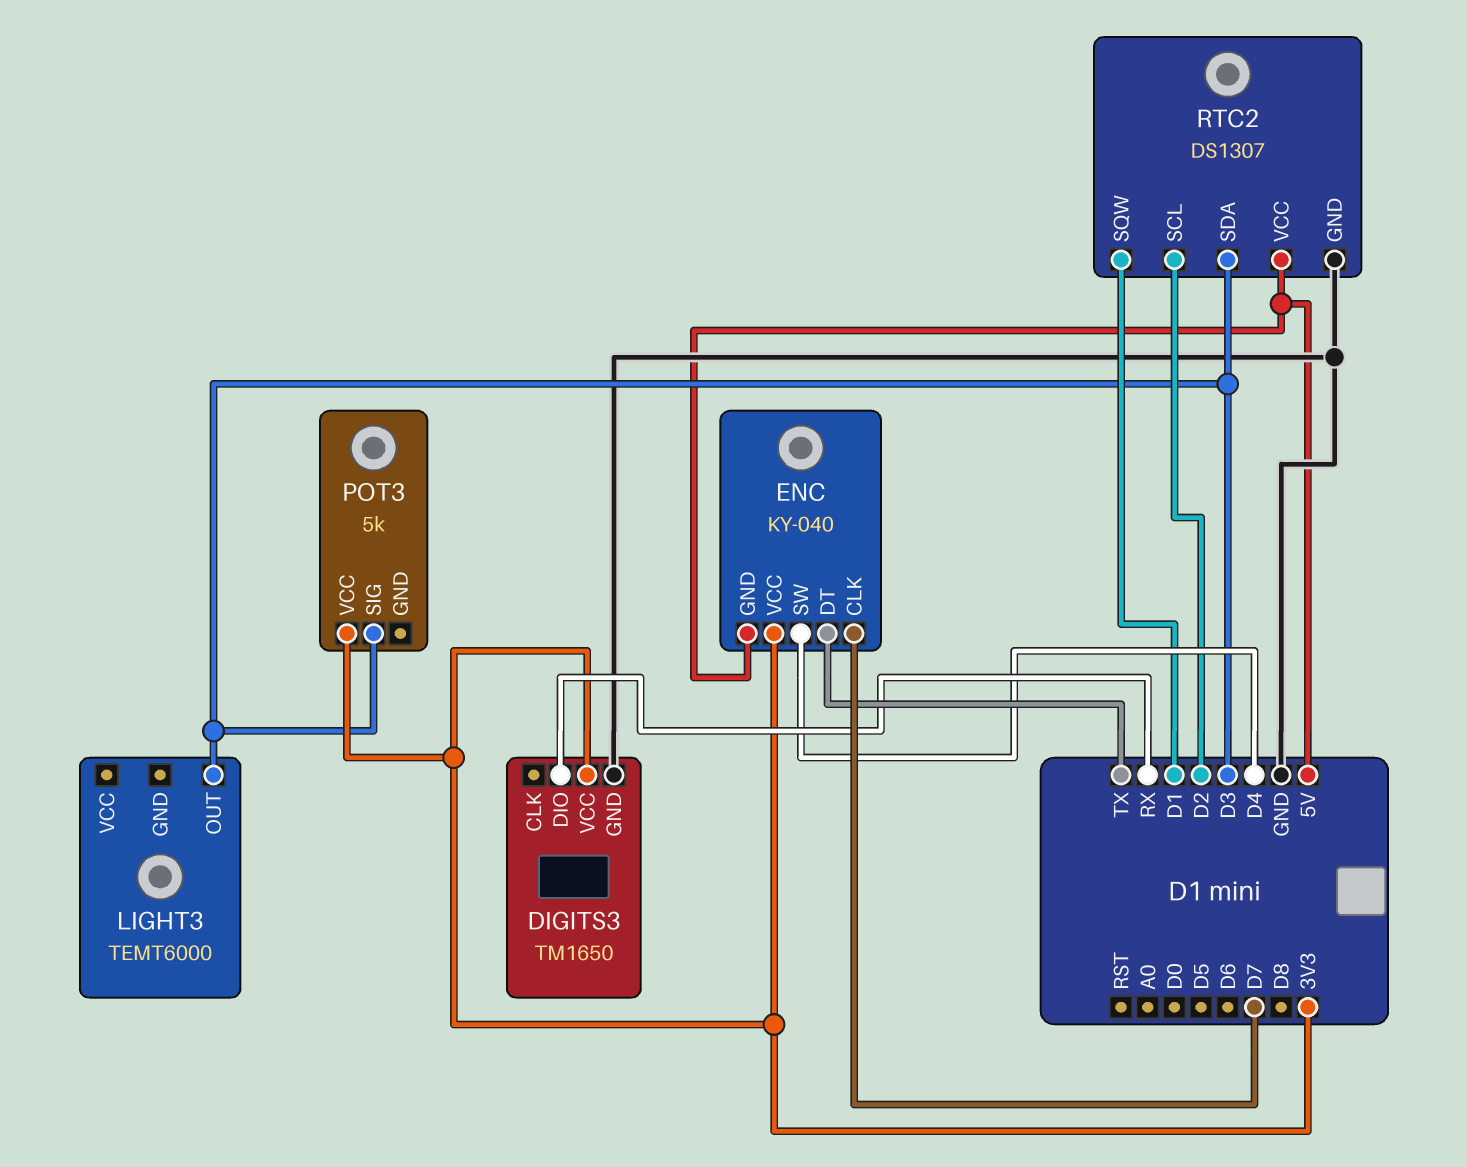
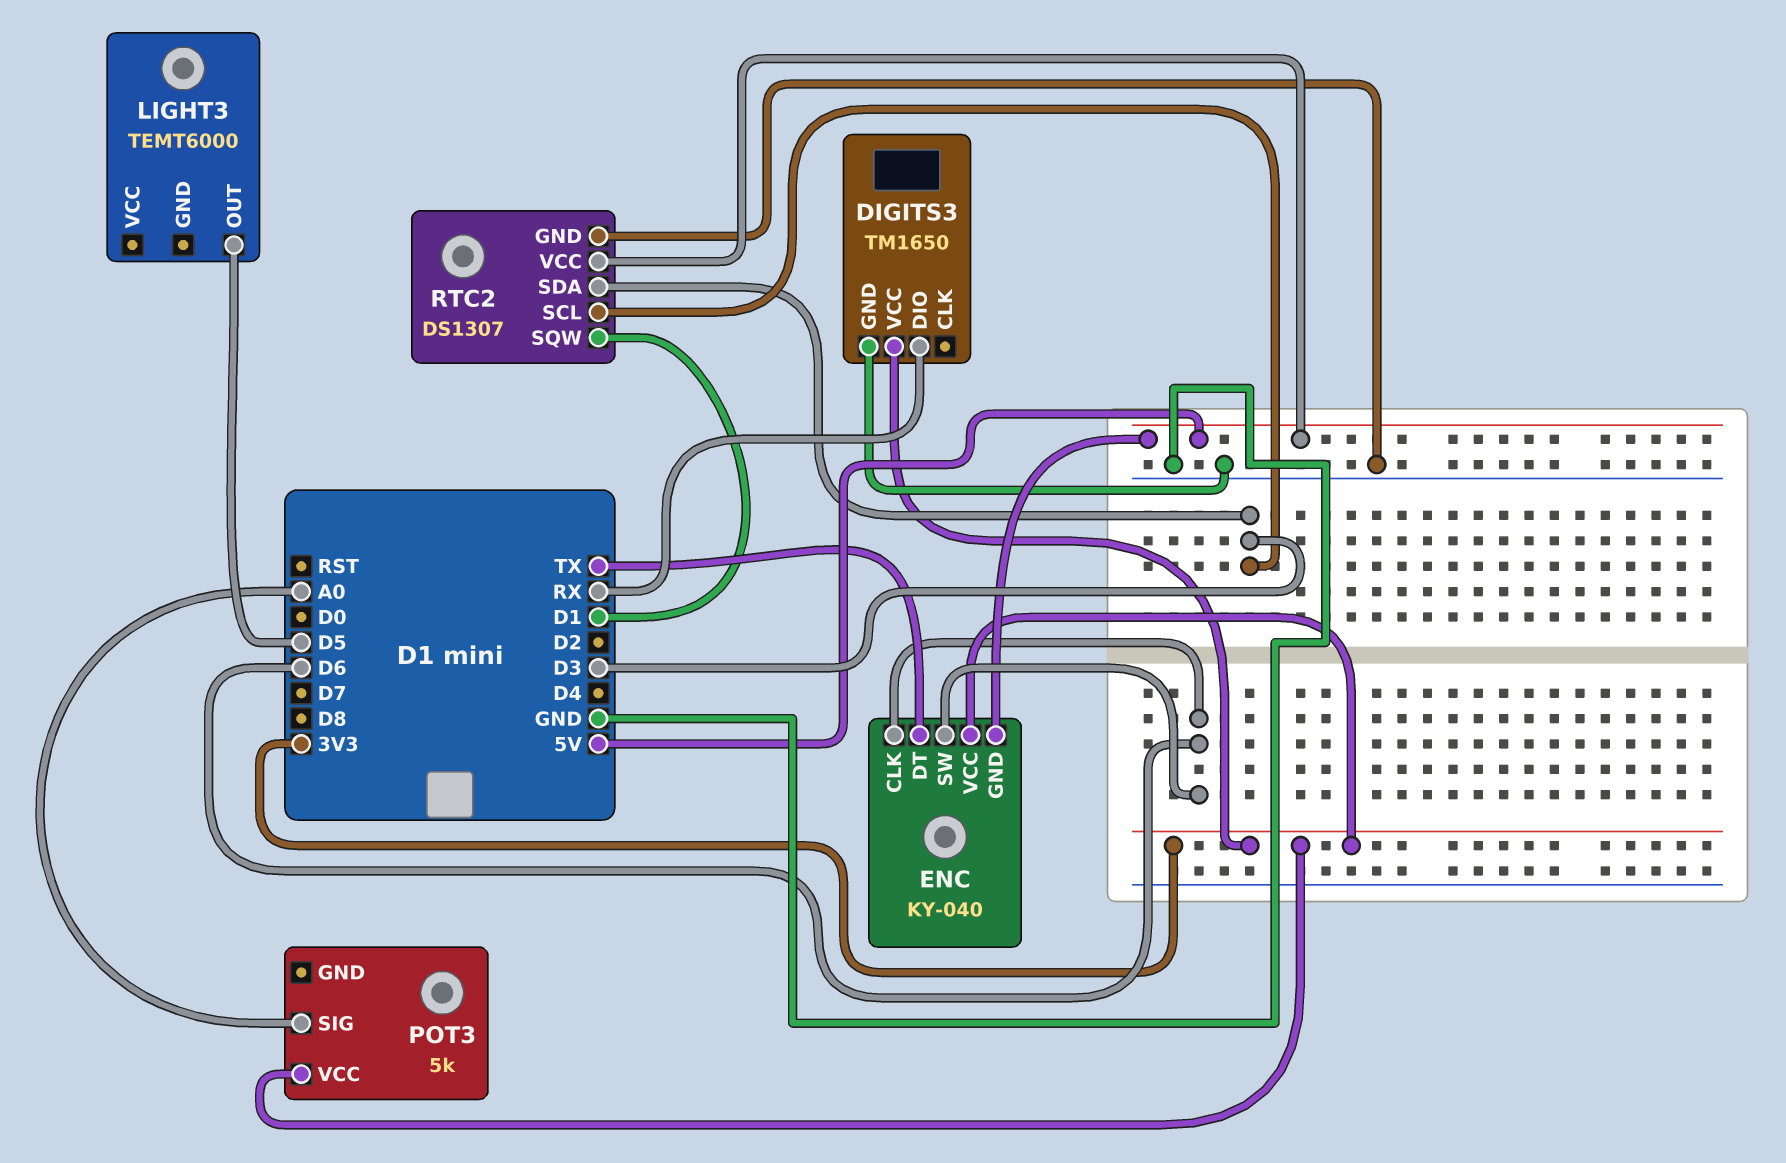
ENC pin CLK: D7 -> D6
ENC pin SW: D4 -> D6
LIGHT3 pin OUT: D3 -> D5
POT3 pin SIG: D3 -> A0
RTC2 pin SCL: D2 -> D3

